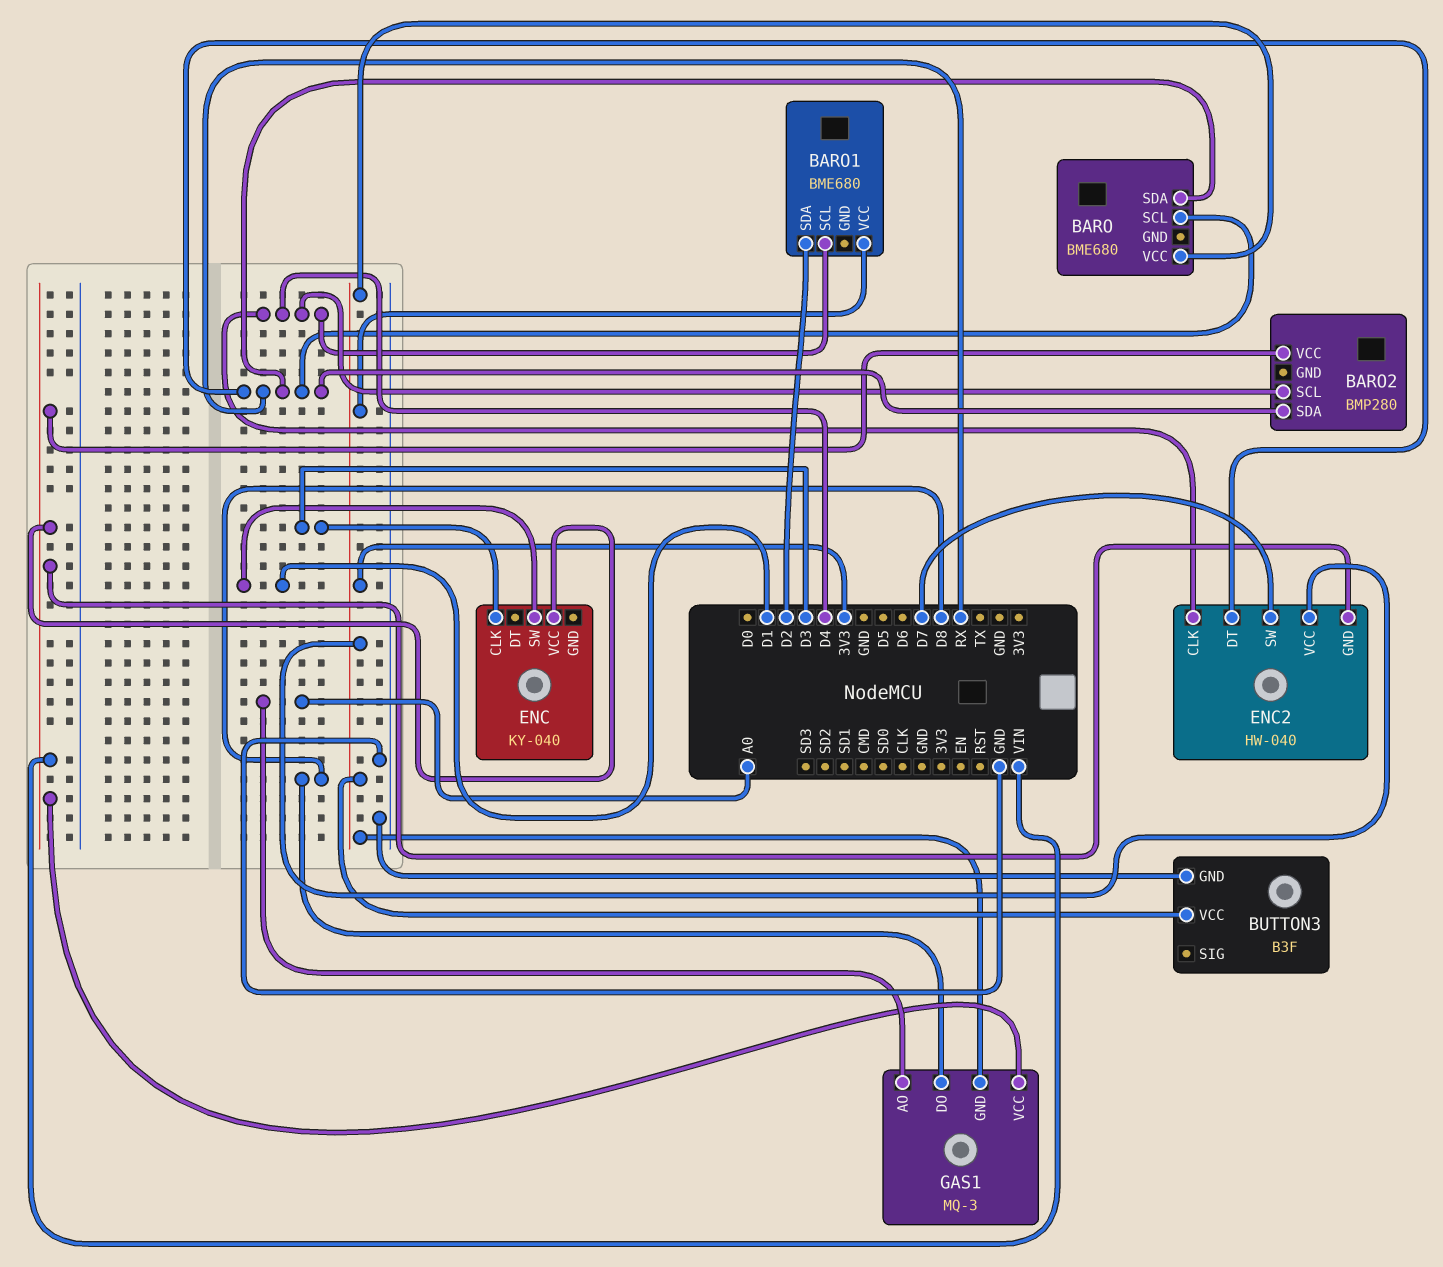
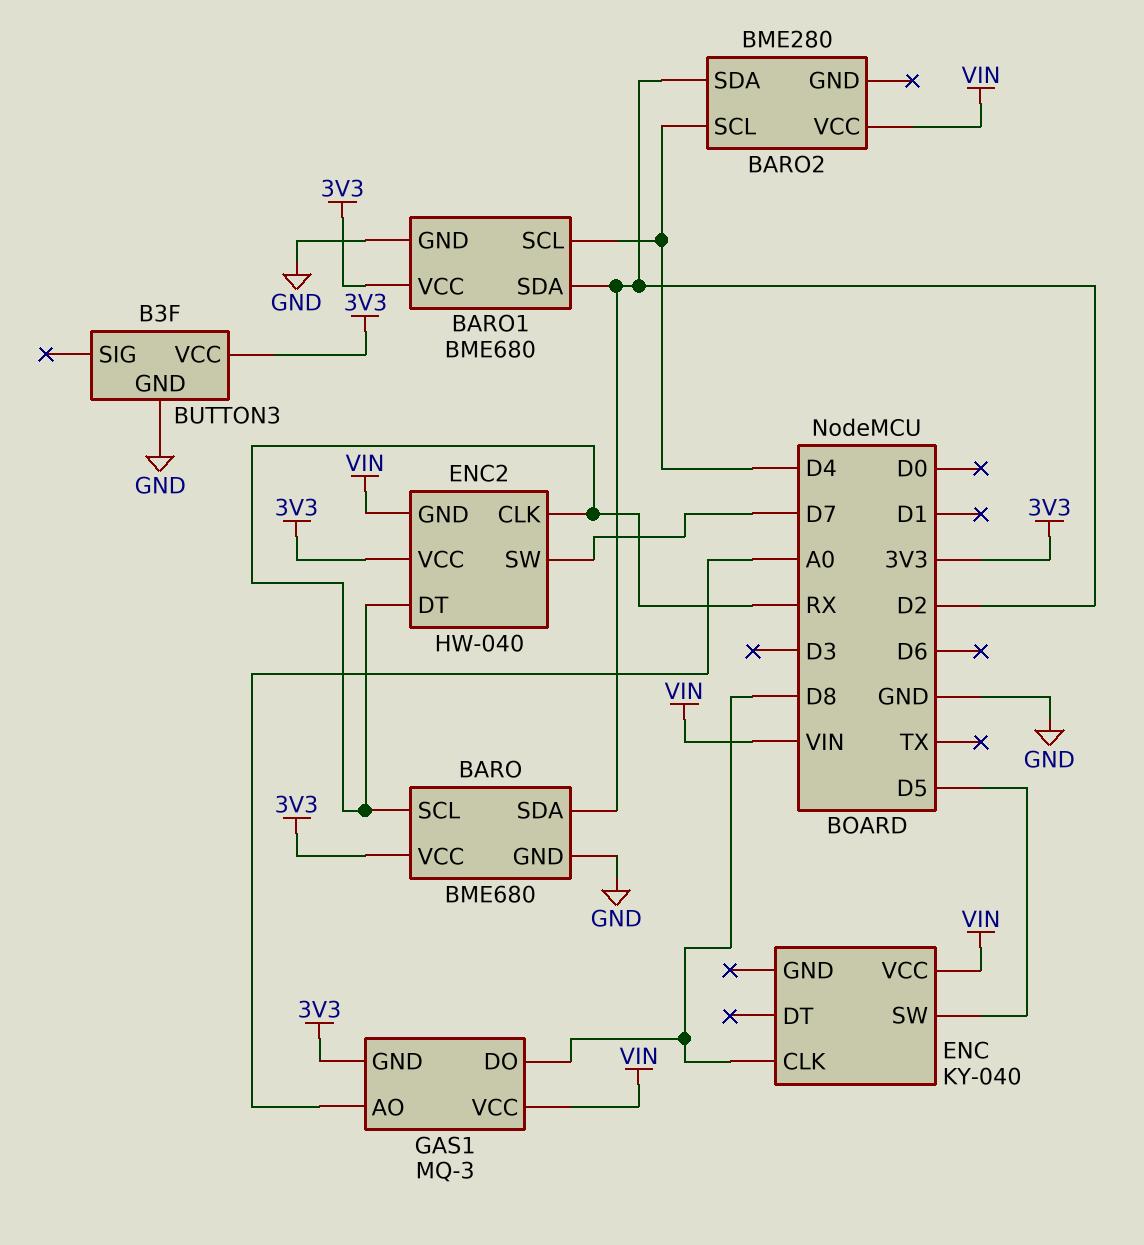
BARO pin GND: none -> GND
BARO pin SDA: RX -> D2
BARO1 pin GND: none -> GND
BARO2: BMP280 -> BME280
BARO2 pin SDA: RX -> D2
ENC pin CLK: D3 -> D8
ENC pin SW: D1 -> D5
ENC2 pin CLK: D4 -> RX

